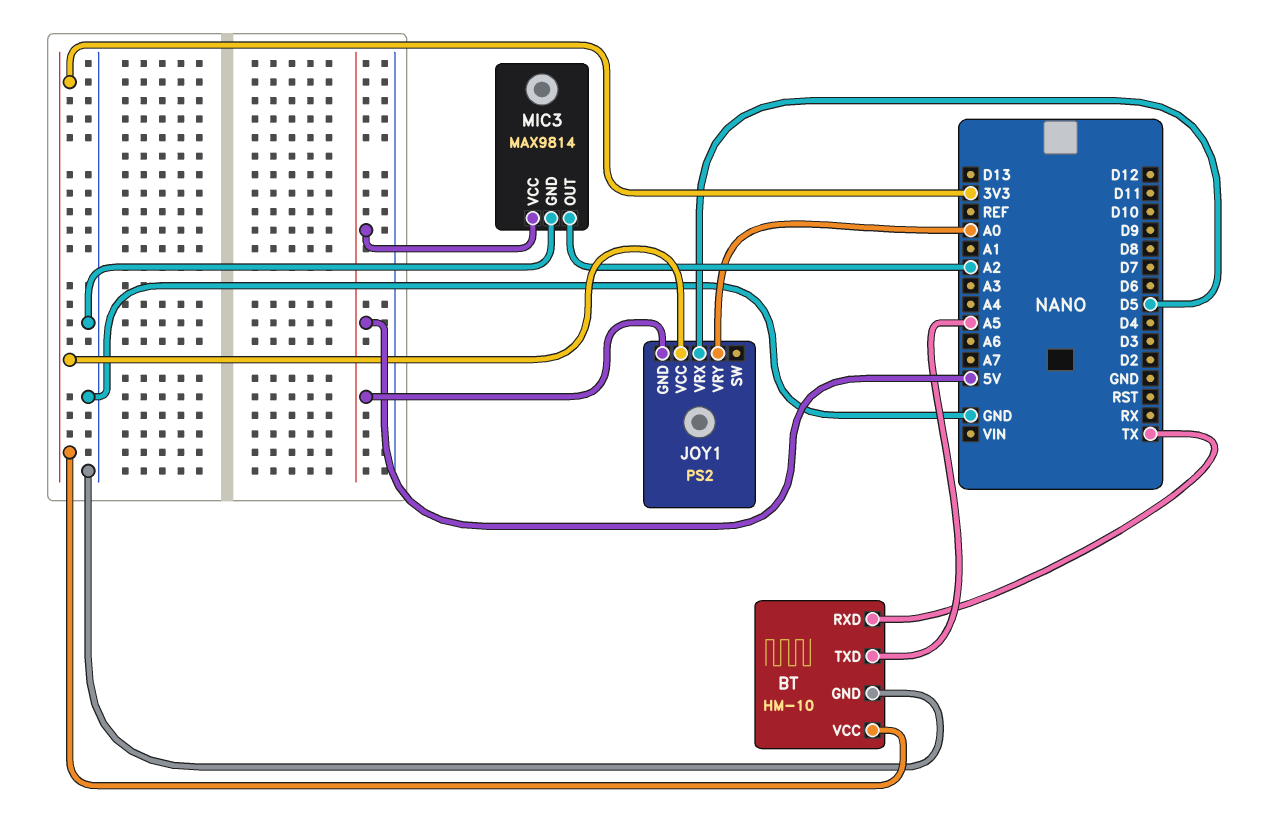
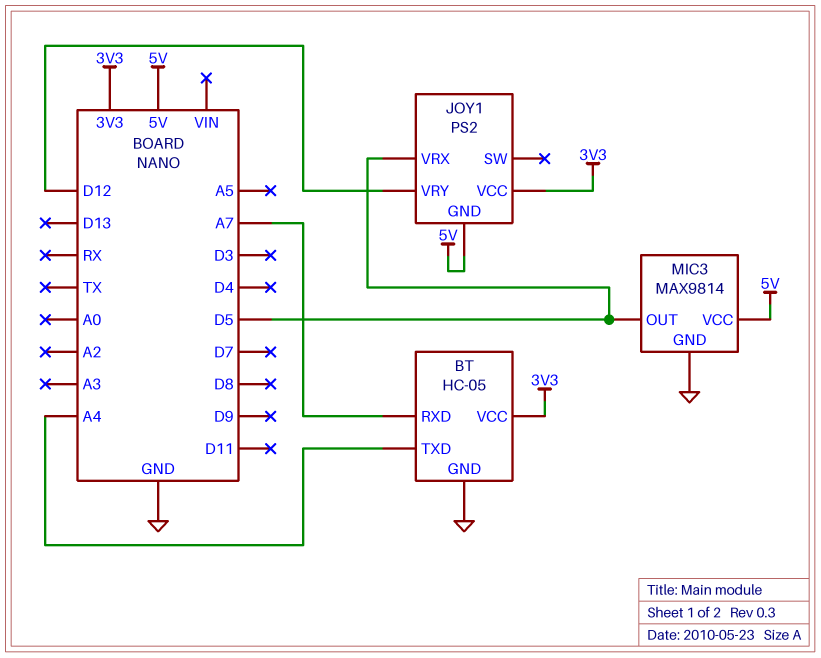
BT: HM-10 -> HC-05
BT pin RXD: TX -> A7
BT pin TXD: A5 -> A4
JOY1 pin VRY: A0 -> D12
MIC3 pin OUT: A2 -> D5

